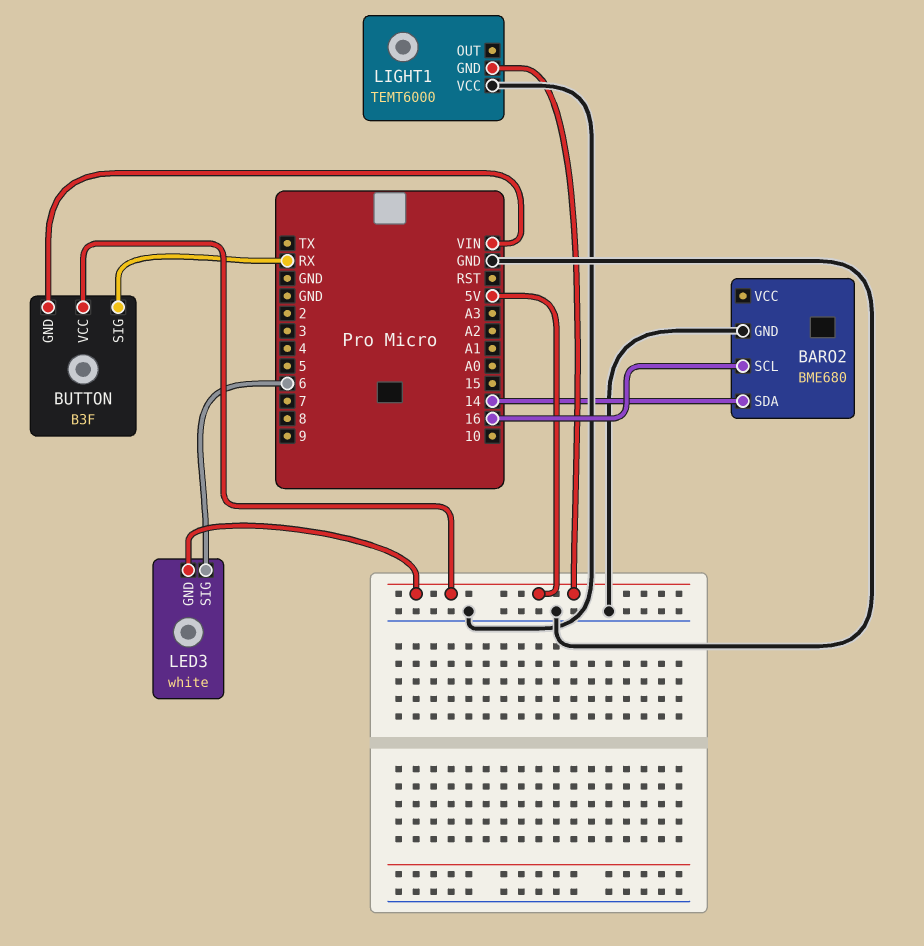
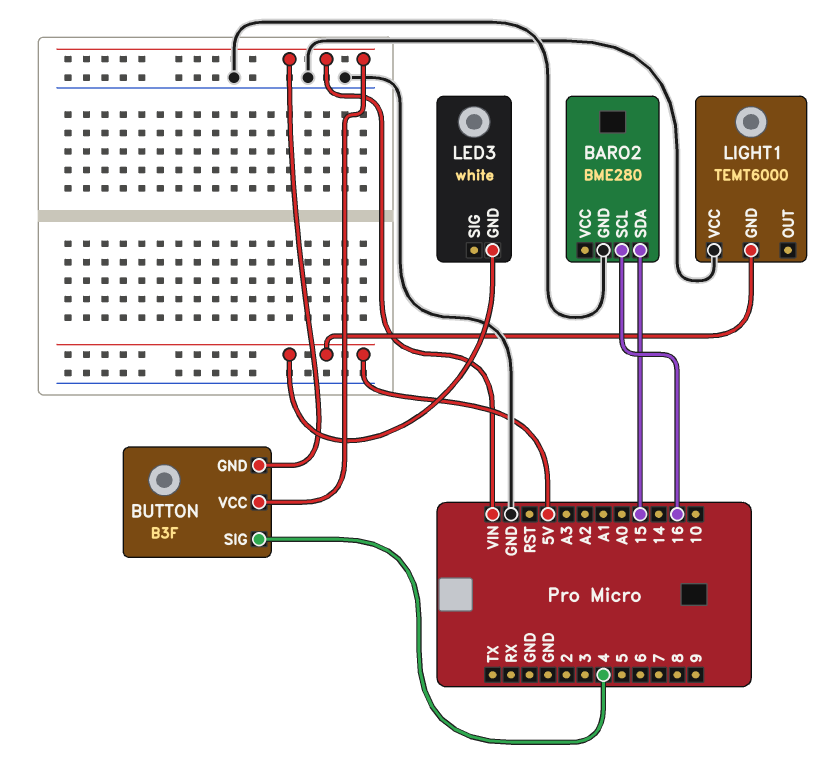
BARO2: BME680 -> BME280
BARO2 pin SDA: 14 -> 15
BUTTON pin SIG: RX -> 4
BUTTON pin VCC: 5V -> VIN
LED3 pin SIG: 6 -> none

